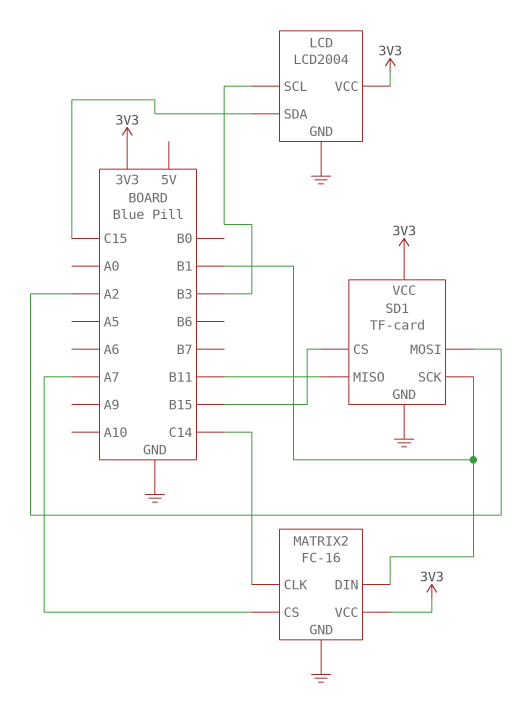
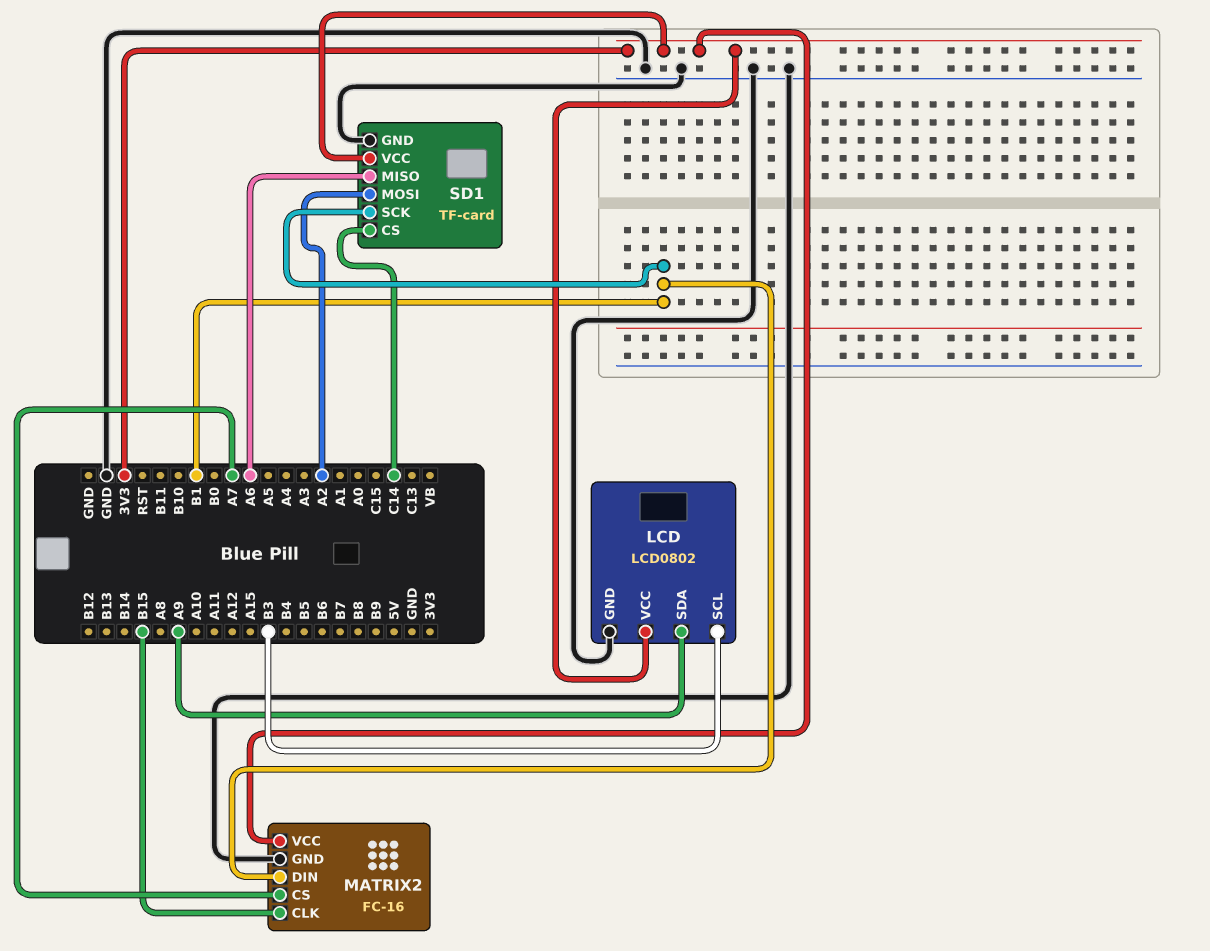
LCD: LCD2004 -> LCD0802
LCD pin SDA: C15 -> A9
MATRIX2 pin CLK: C14 -> B15
SD1 pin CS: B15 -> C14
SD1 pin MISO: B11 -> A6

